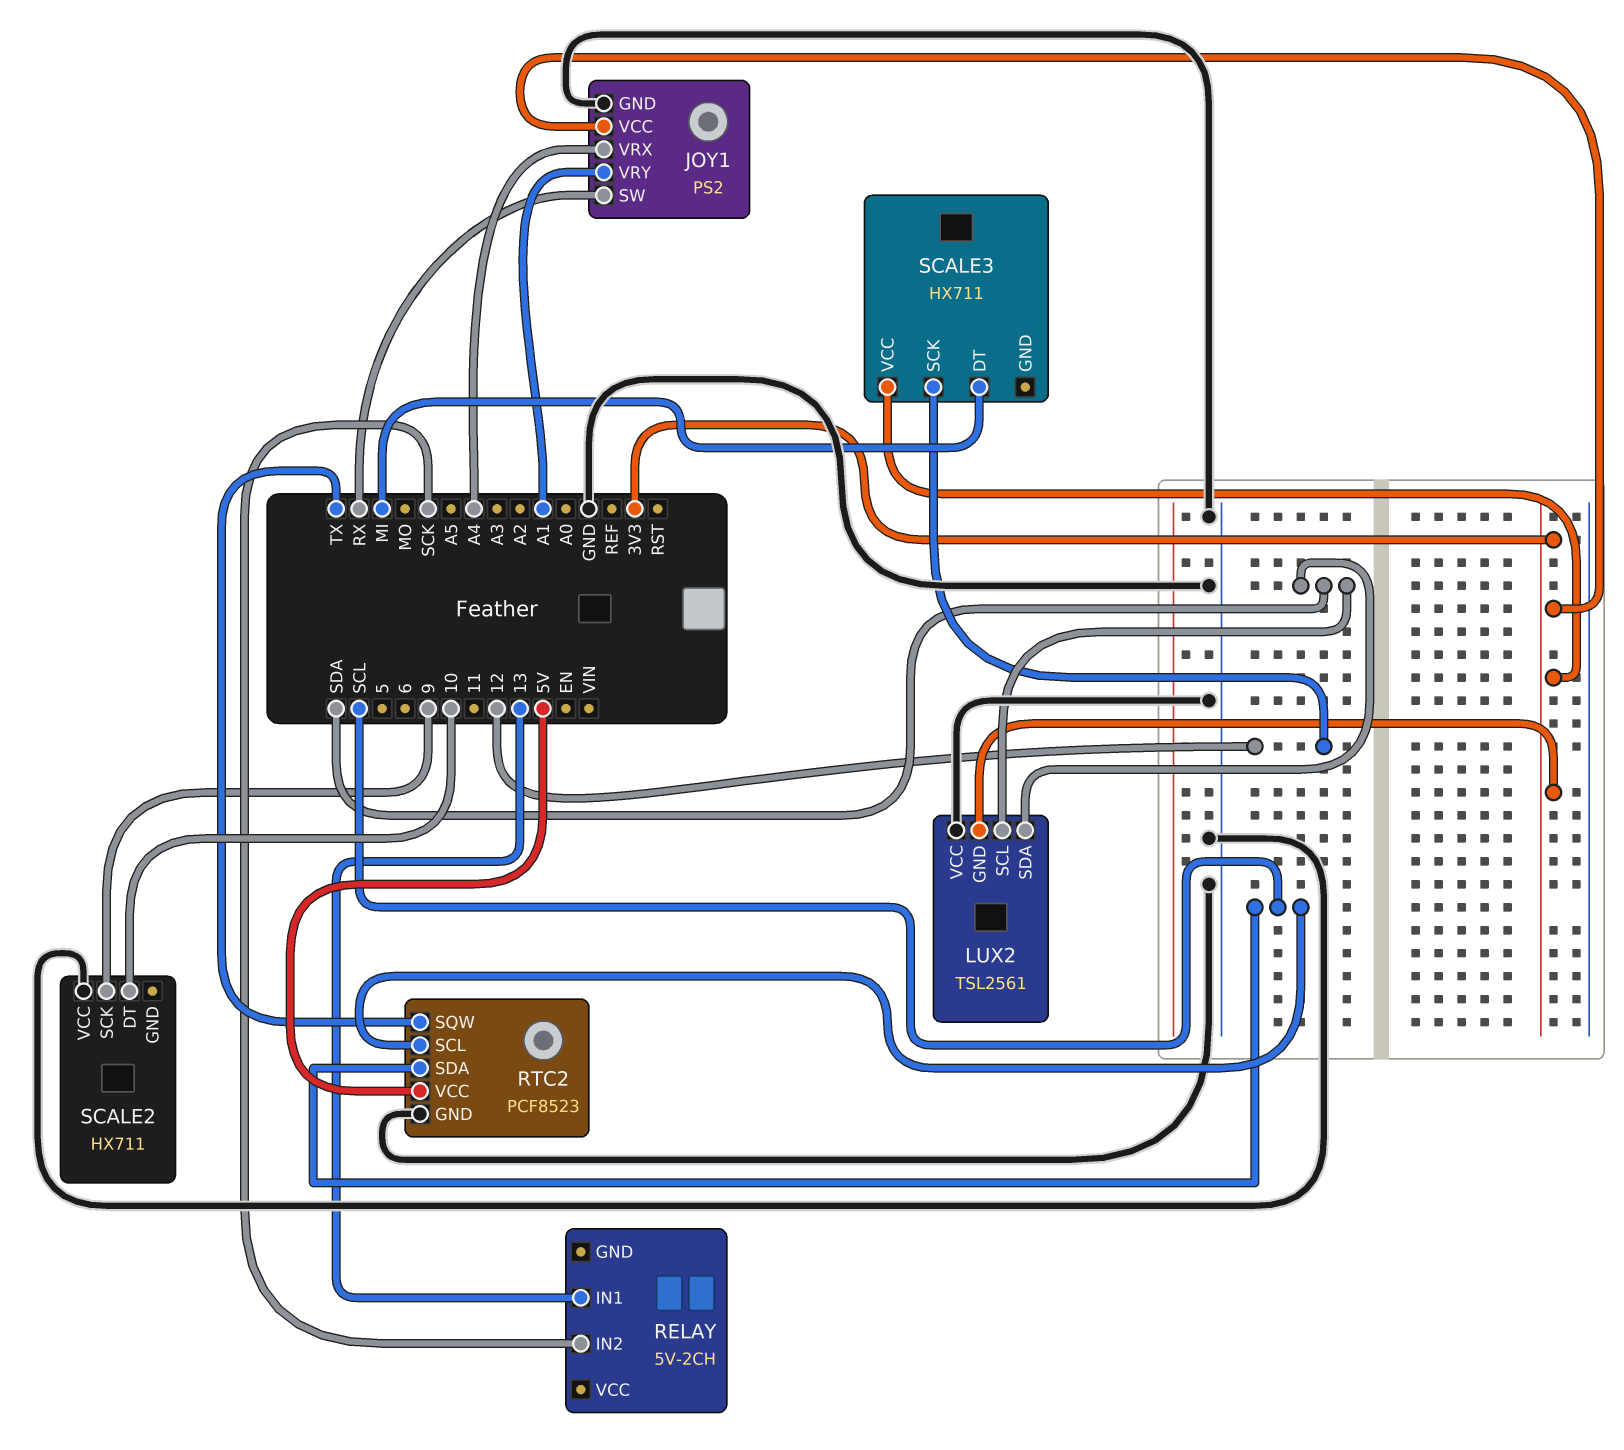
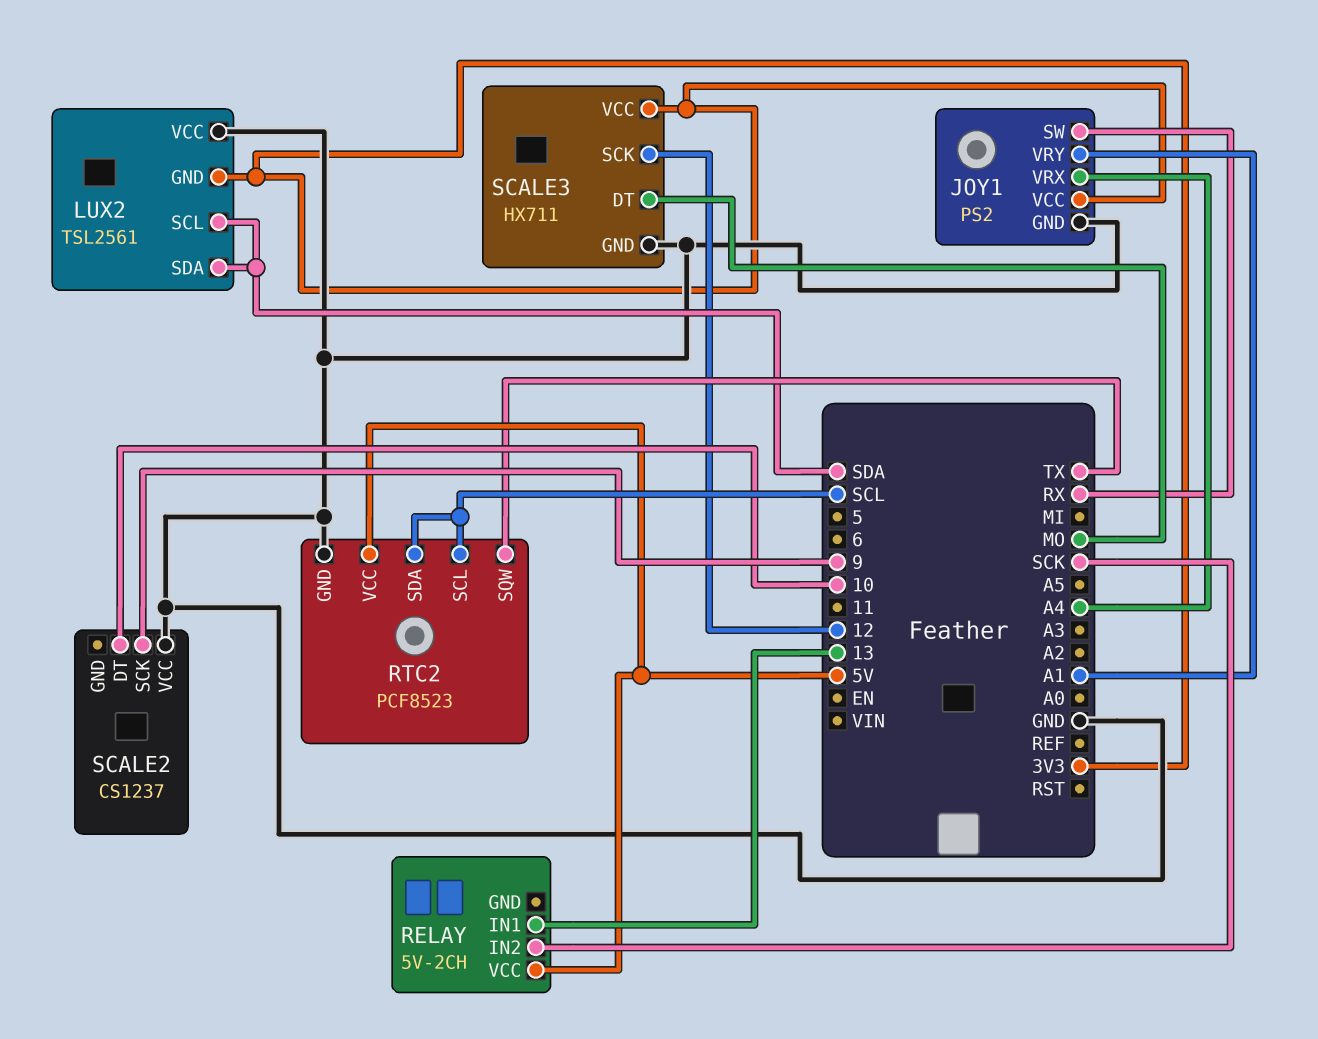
RELAY pin VCC: none -> 5V
SCALE2: HX711 -> CS1237
SCALE3 pin DT: MI -> MO
SCALE3 pin GND: none -> GND

